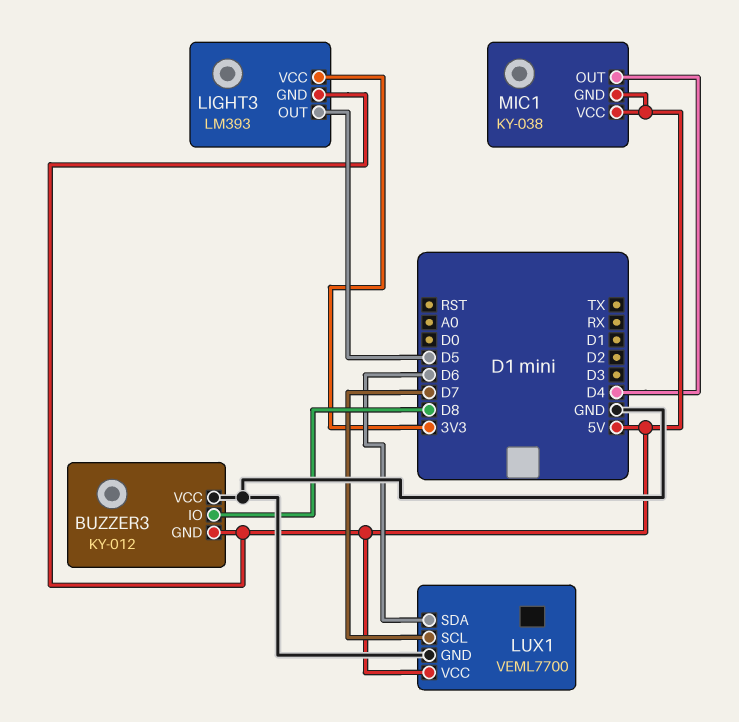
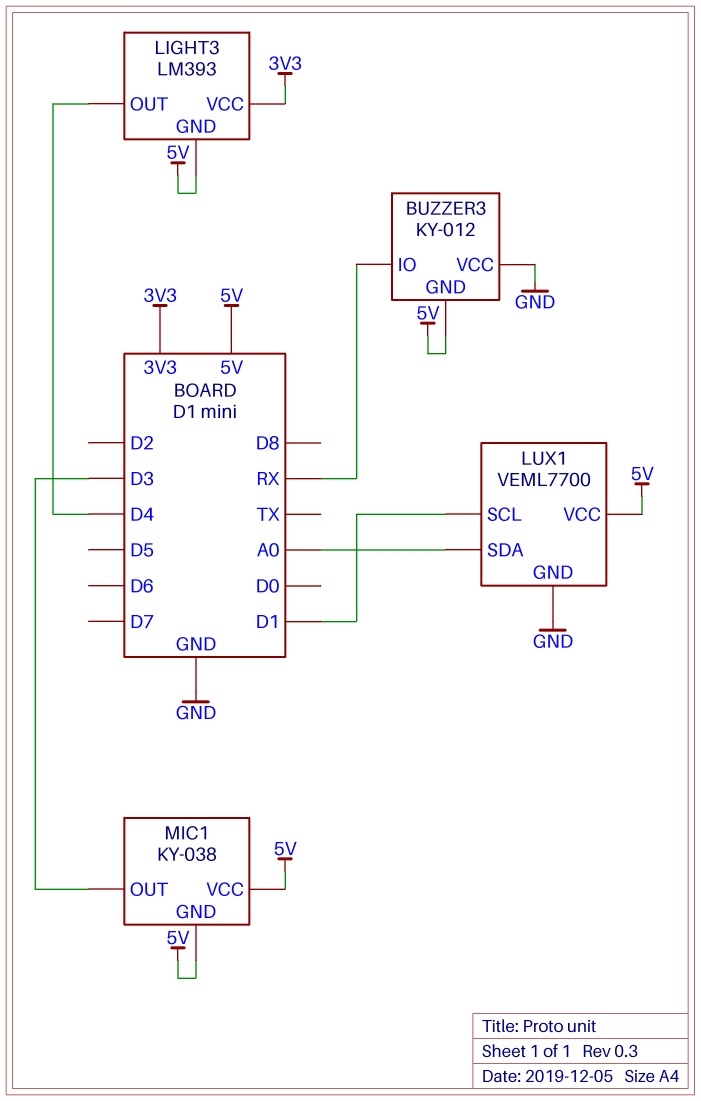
BUZZER3 pin IO: D8 -> RX
LIGHT3 pin OUT: D5 -> D4
LUX1 pin SCL: D7 -> D1
LUX1 pin SDA: D6 -> A0
MIC1 pin OUT: D4 -> D3

